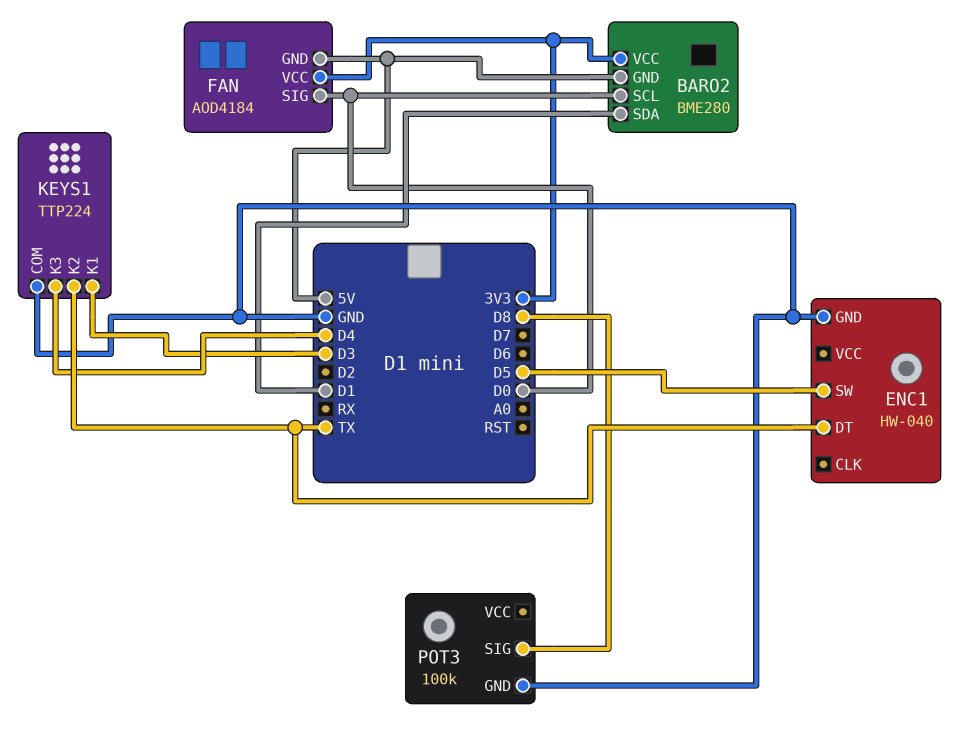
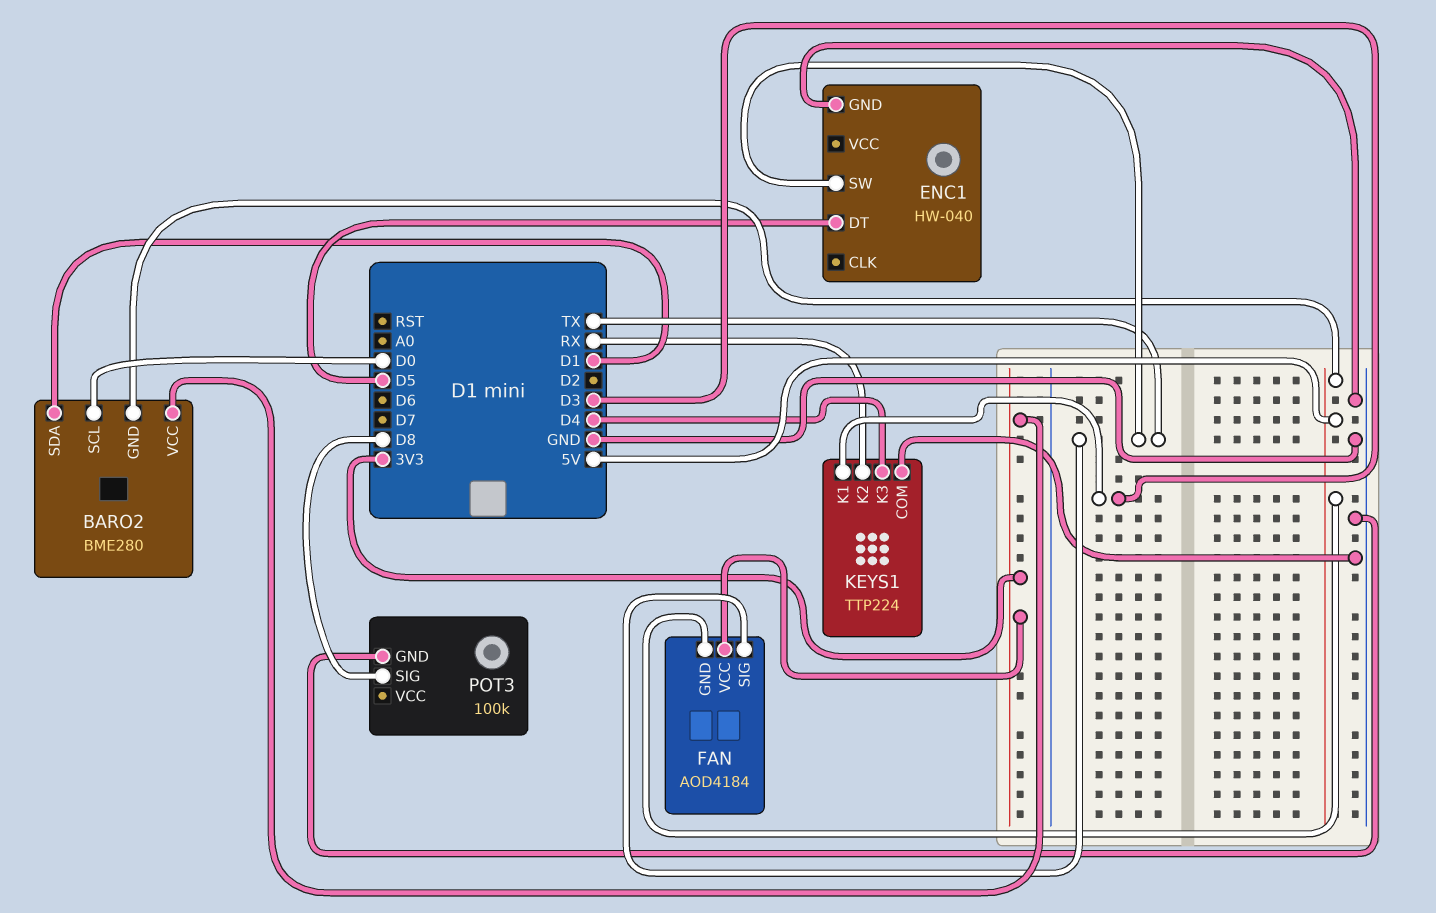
ENC1 pin DT: TX -> D5
ENC1 pin SW: D5 -> TX
FAN pin SIG: D0 -> TX
KEYS1 pin K2: TX -> RX

